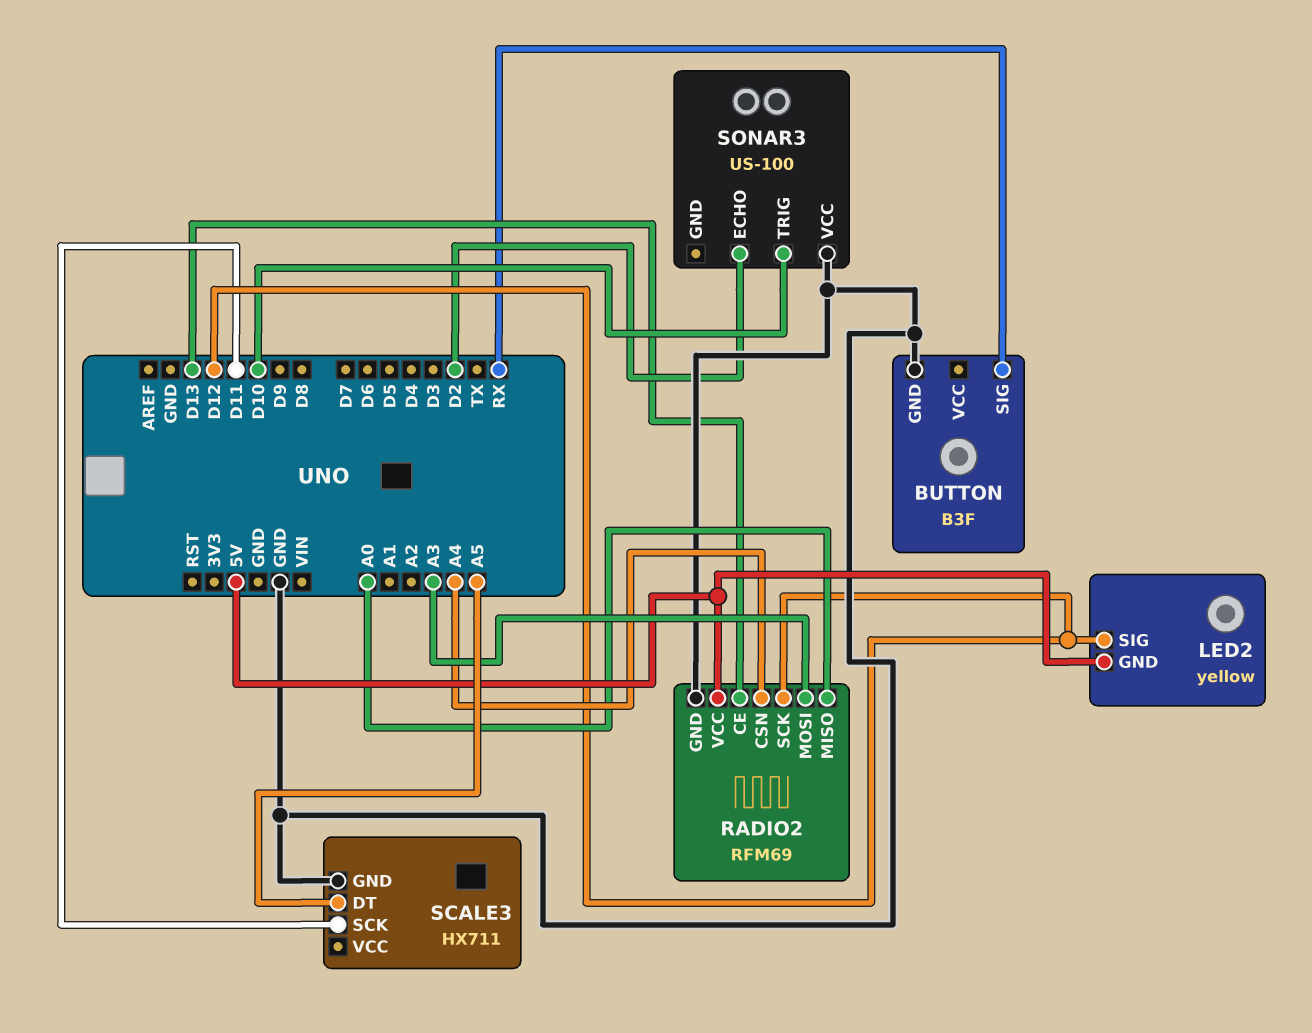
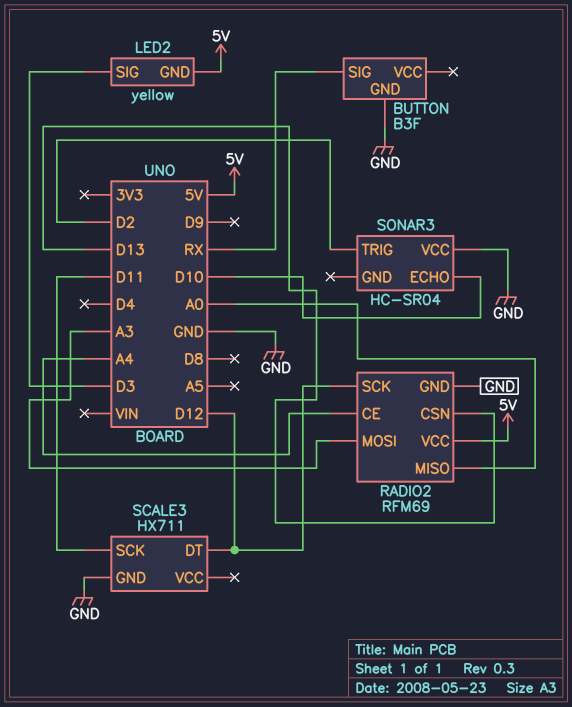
LED2 pin SIG: D12 -> D3
RADIO2 pin CE: D13 -> A4
RADIO2 pin CSN: A4 -> D13
SCALE3 pin DT: A5 -> D12
SONAR3: US-100 -> HC-SR04
SONAR3 pin ECHO: D2 -> D10
SONAR3 pin TRIG: D10 -> D2

